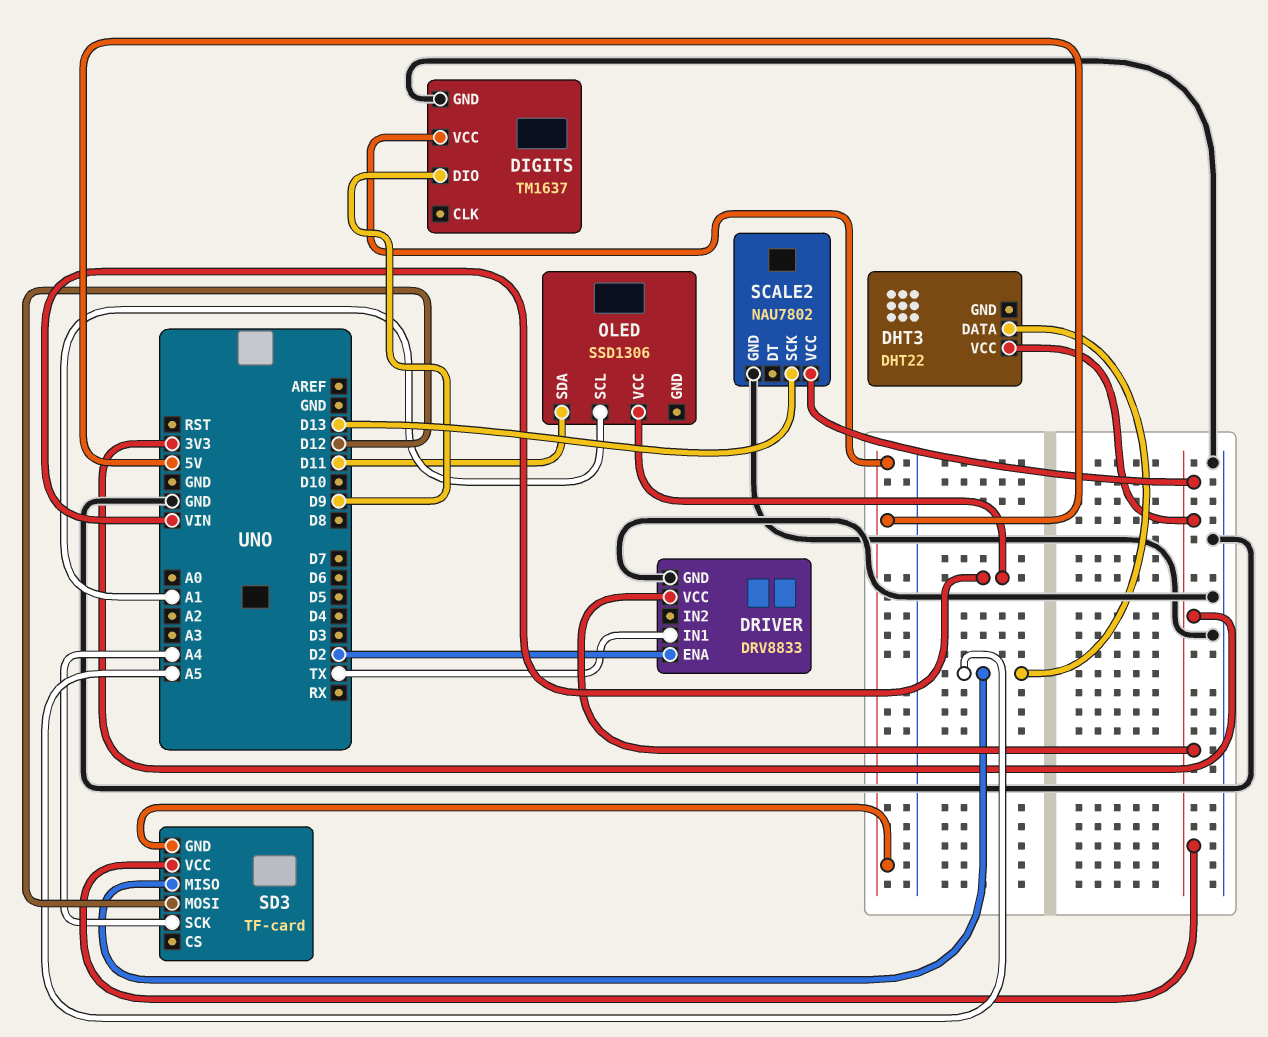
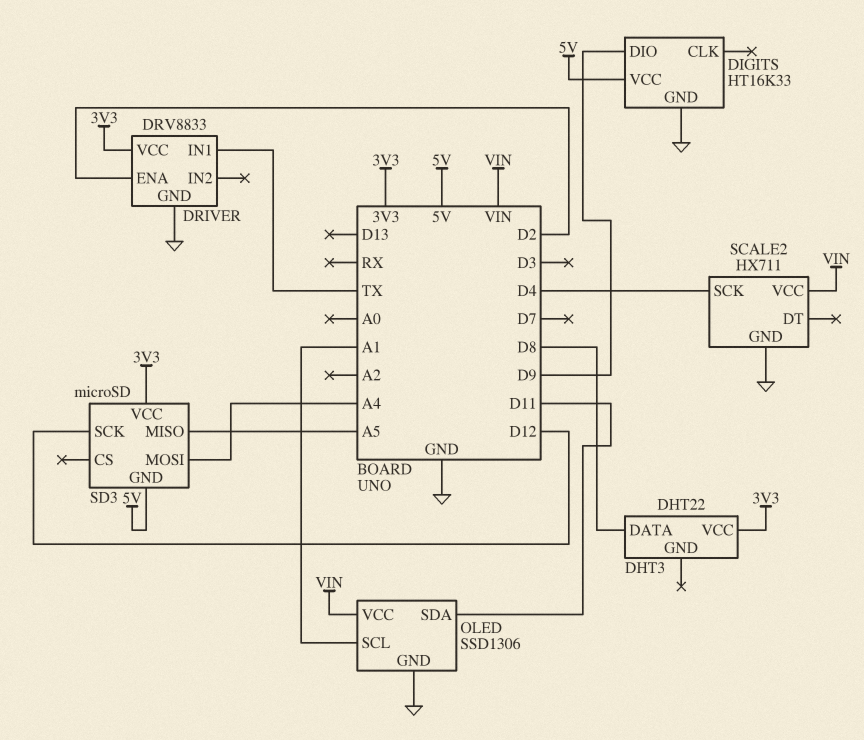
DHT3 pin DATA: A5 -> D8
DIGITS: TM1637 -> HT16K33
OLED pin GND: none -> GND
SCALE2: NAU7802 -> HX711
SCALE2 pin SCK: D13 -> D4
SCALE2 pin VCC: 3V3 -> VIN
SD3: TF-card -> microSD
SD3 pin MOSI: D12 -> A4
SD3 pin SCK: A4 -> D12

